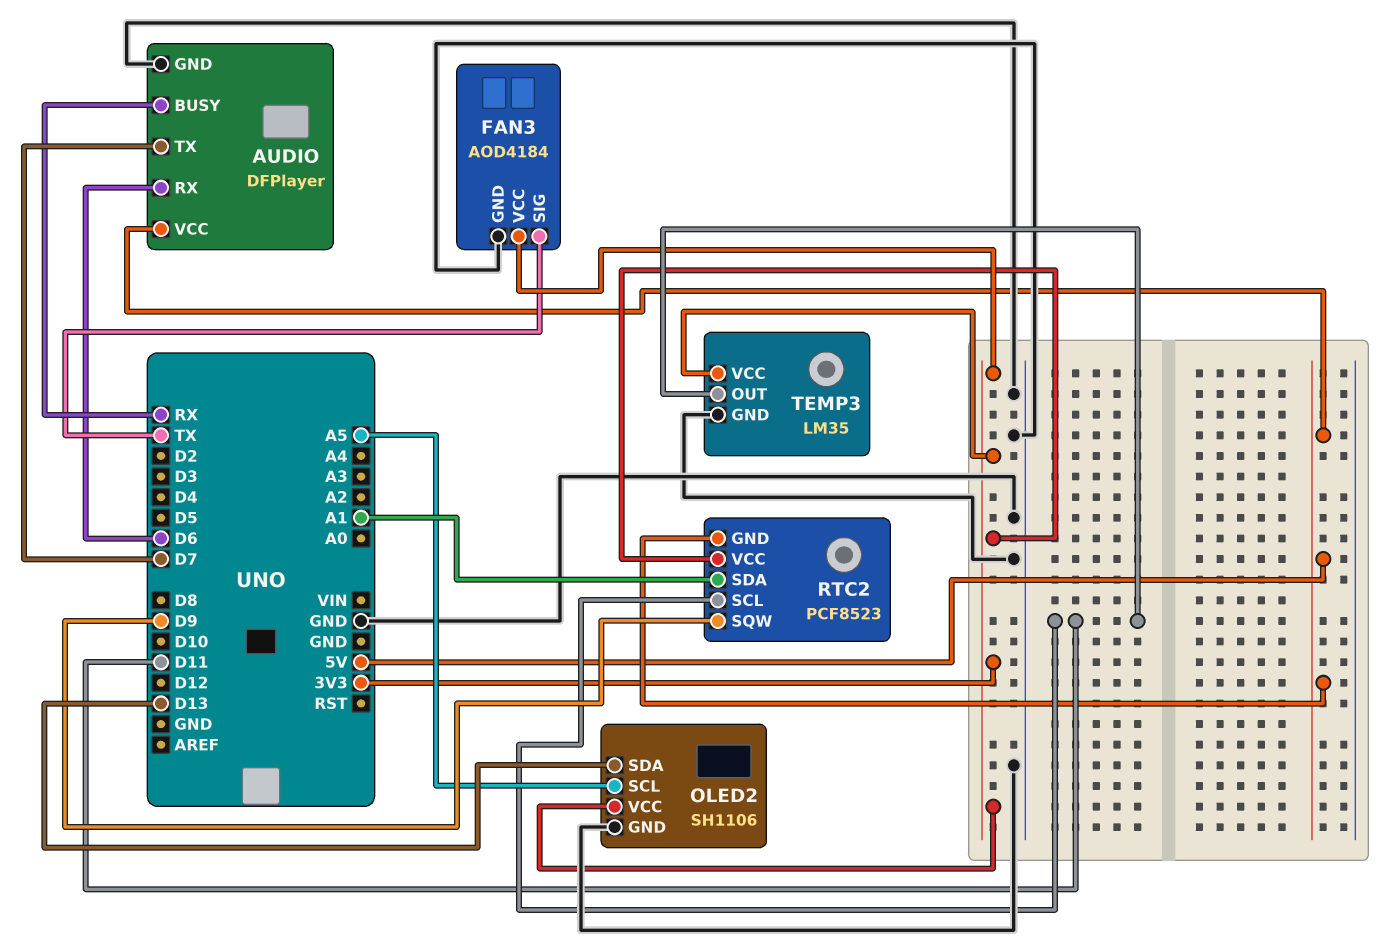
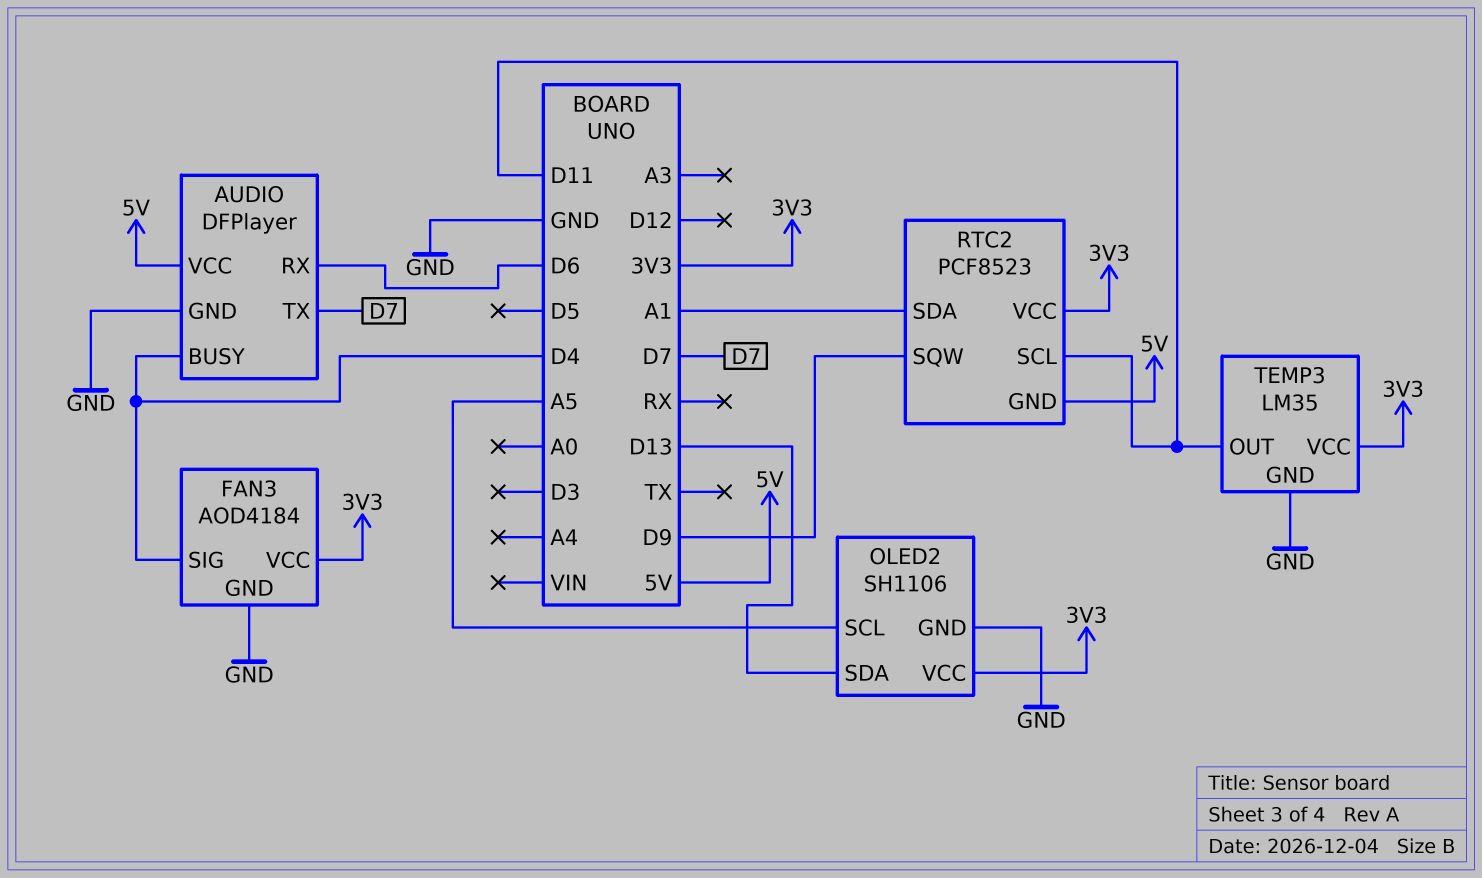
AUDIO pin BUSY: RX -> D4
FAN3 pin SIG: TX -> D4

